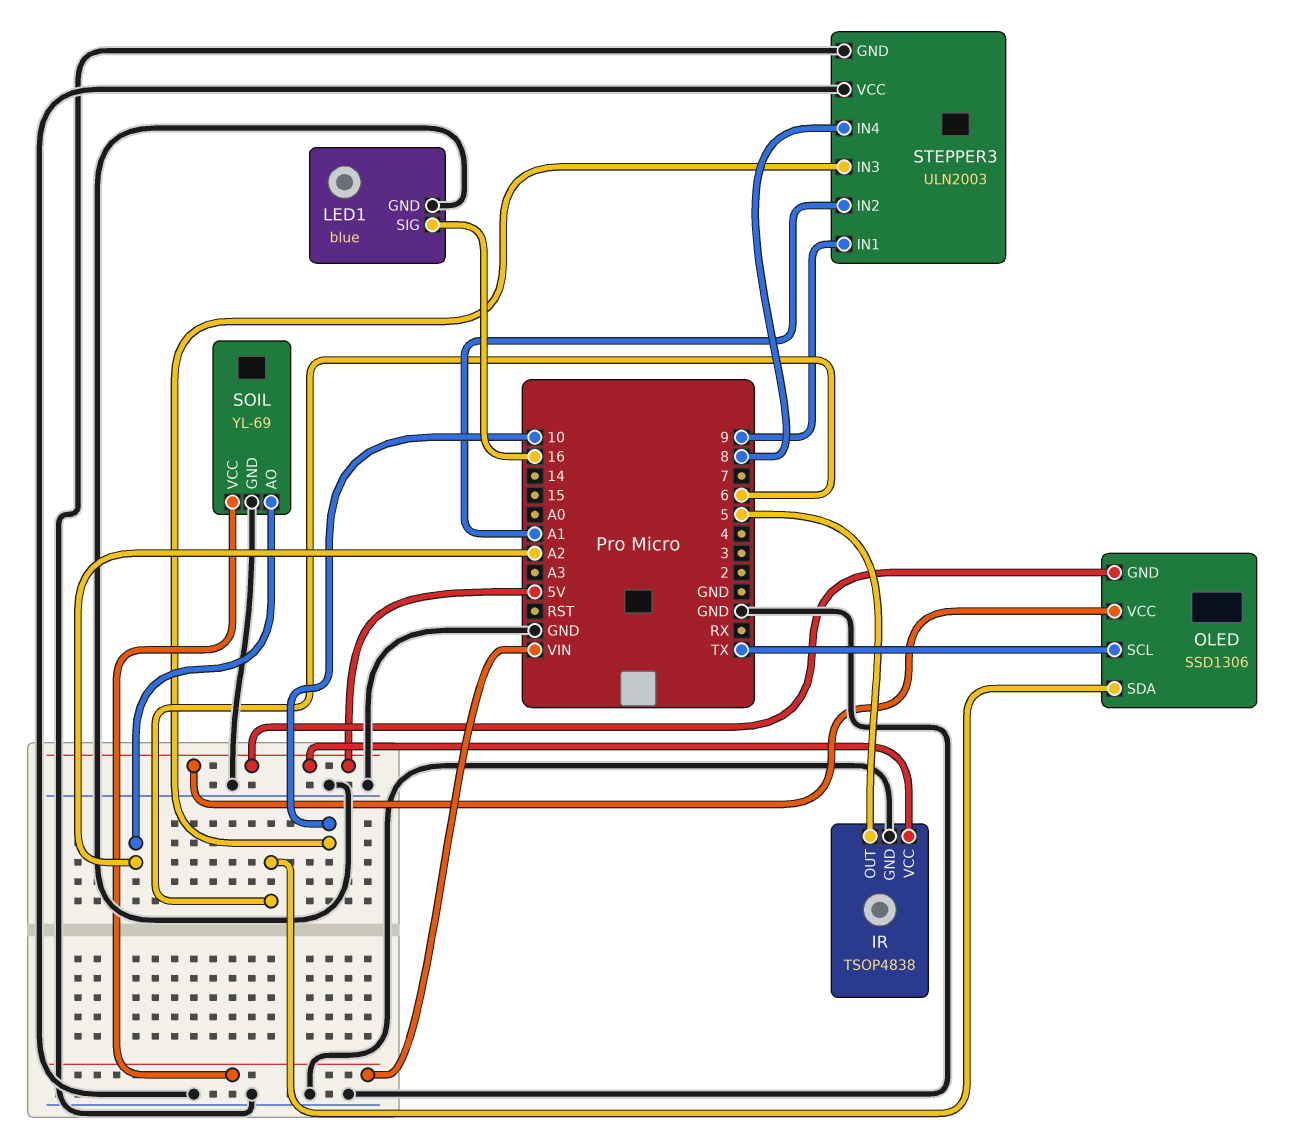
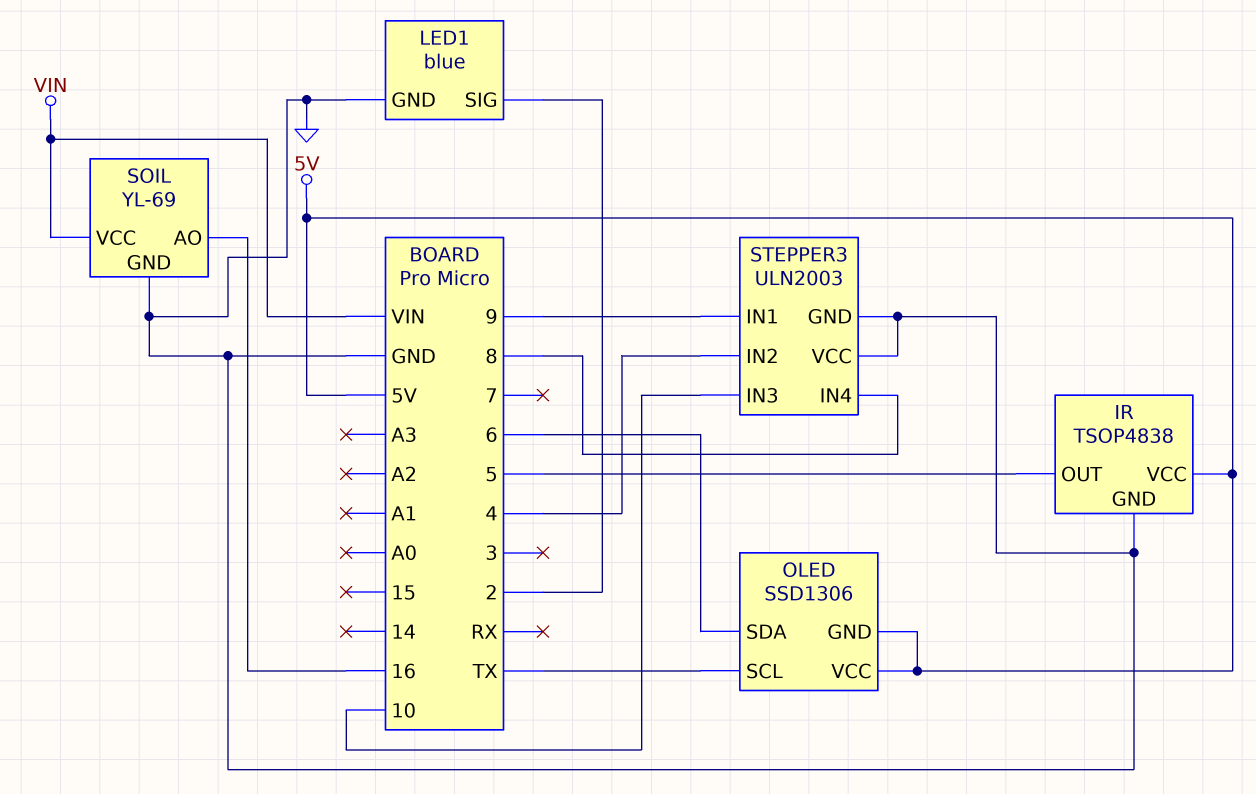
LED1 pin SIG: 16 -> 2
SOIL pin AO: A2 -> 16
STEPPER3 pin IN2: A1 -> 4

